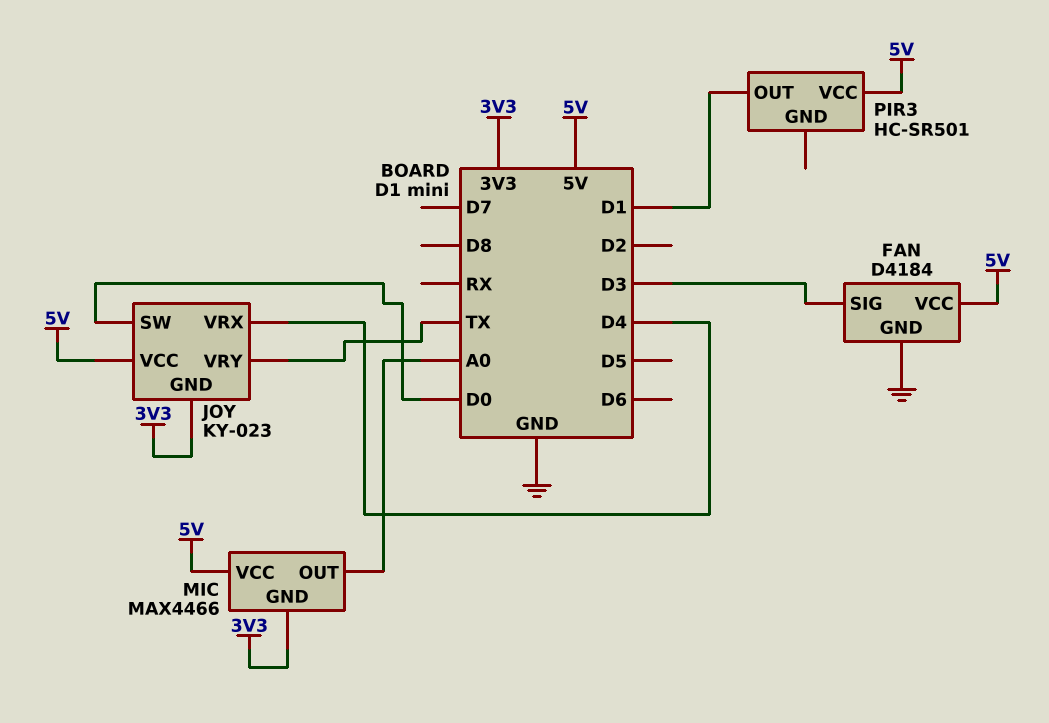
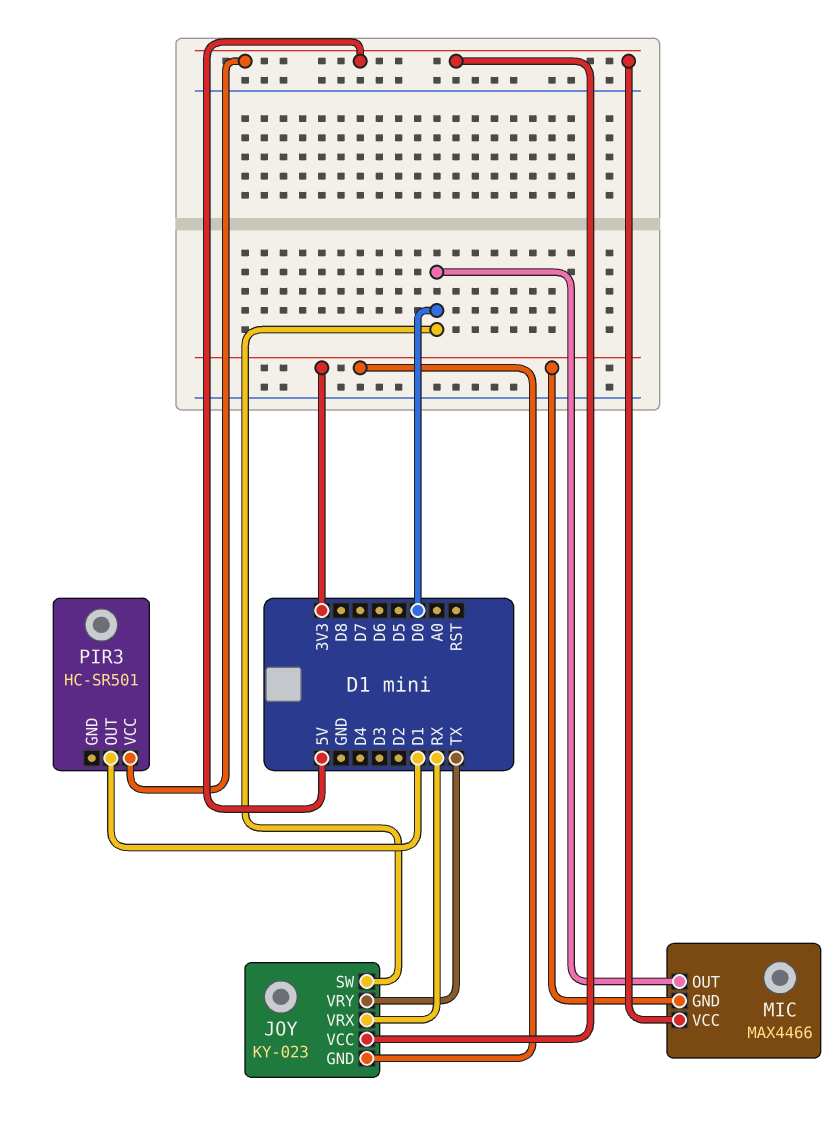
FAN: D4184 -> none
FAN pin GND: GND -> none
FAN pin SIG: D3 -> none
FAN pin VCC: 5V -> none
JOY pin VRX: D4 -> RX
MIC pin OUT: A0 -> D0

